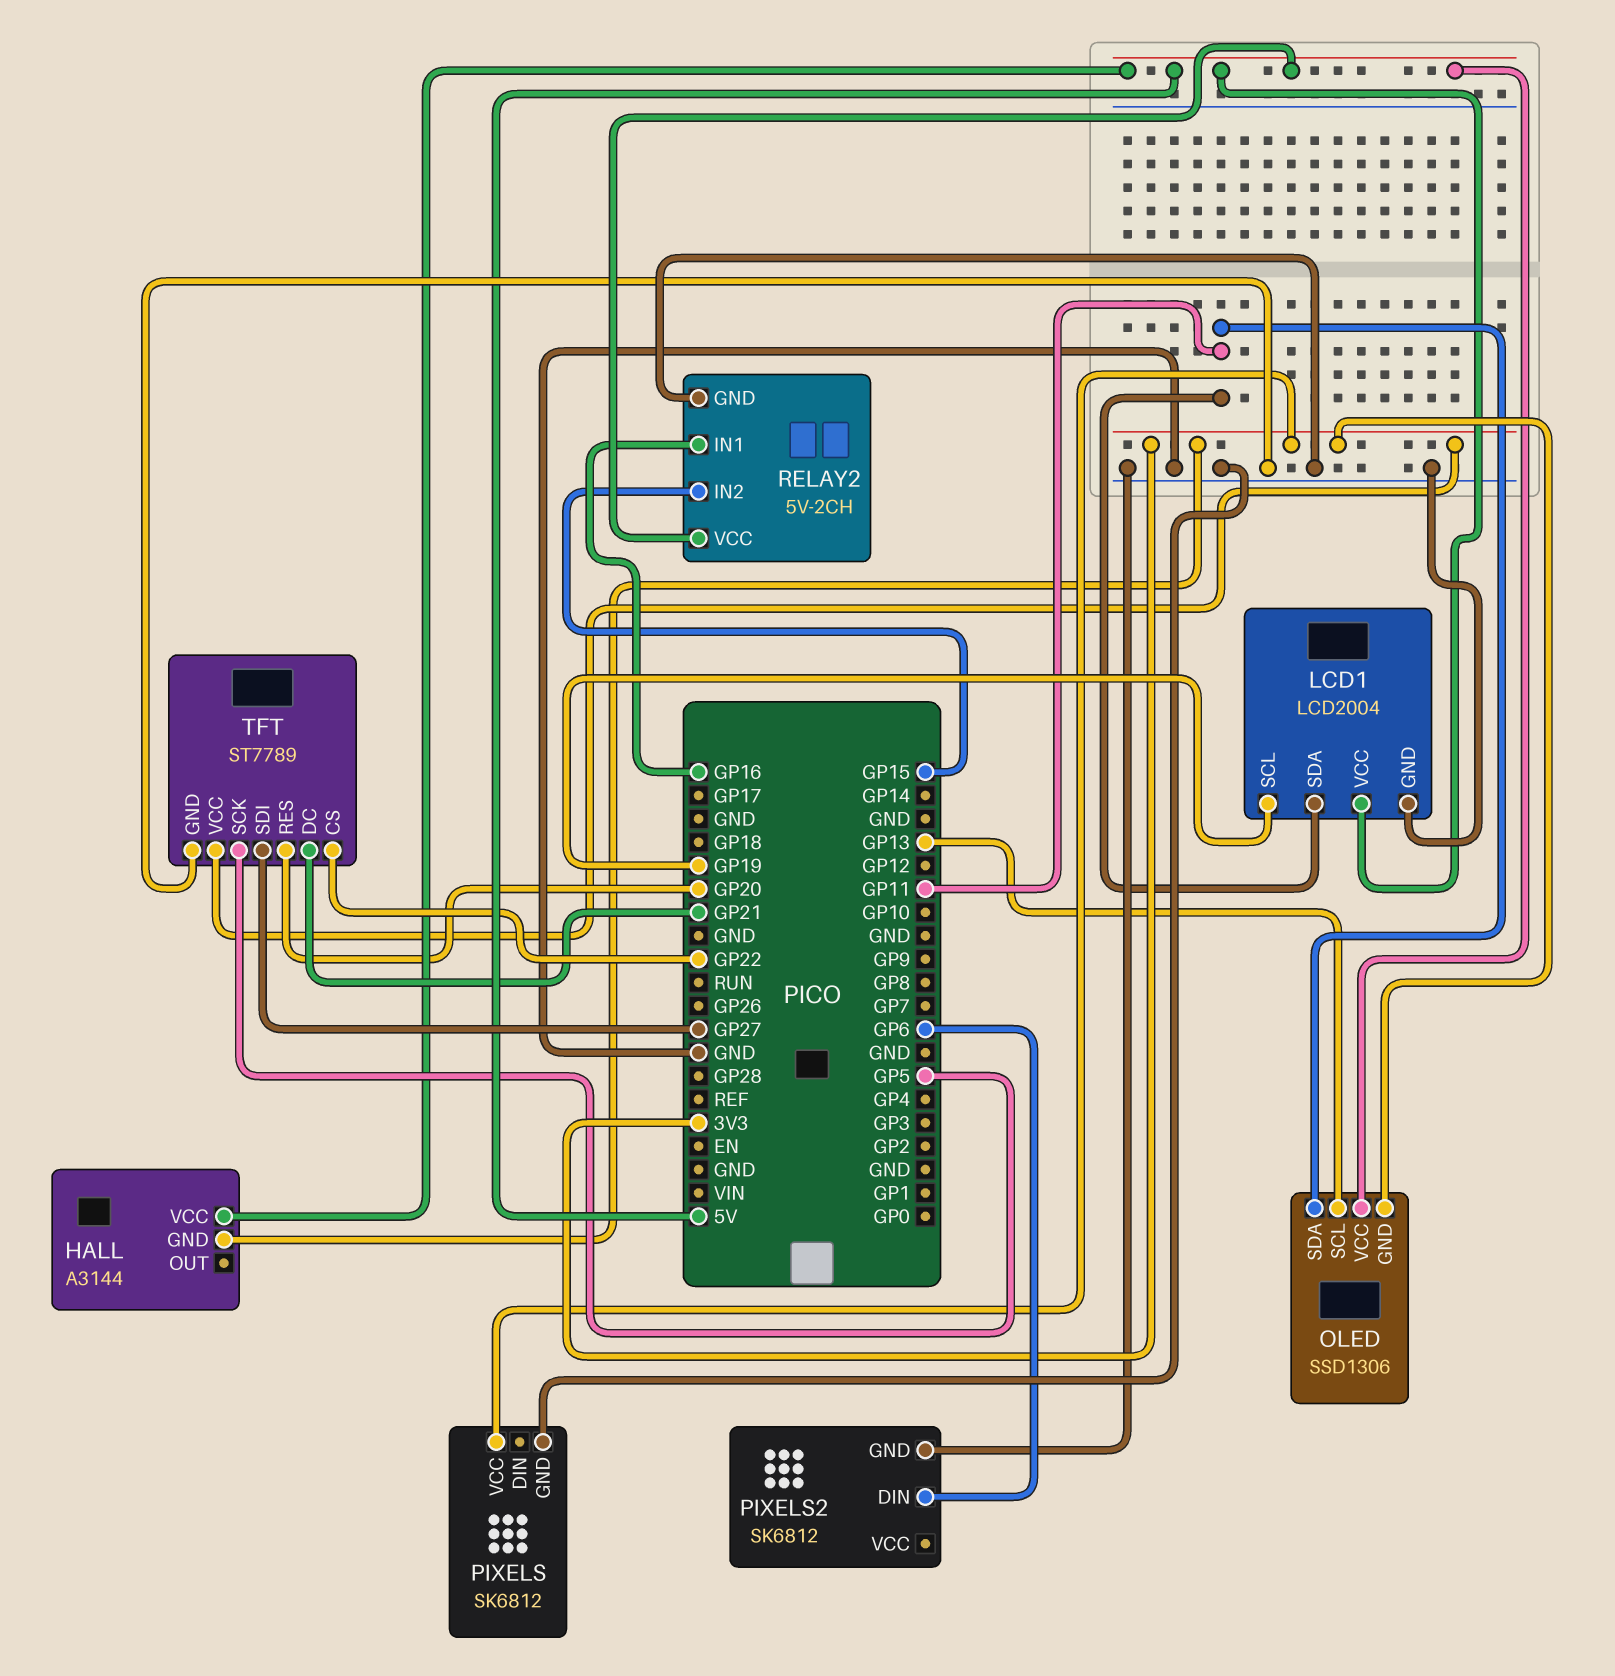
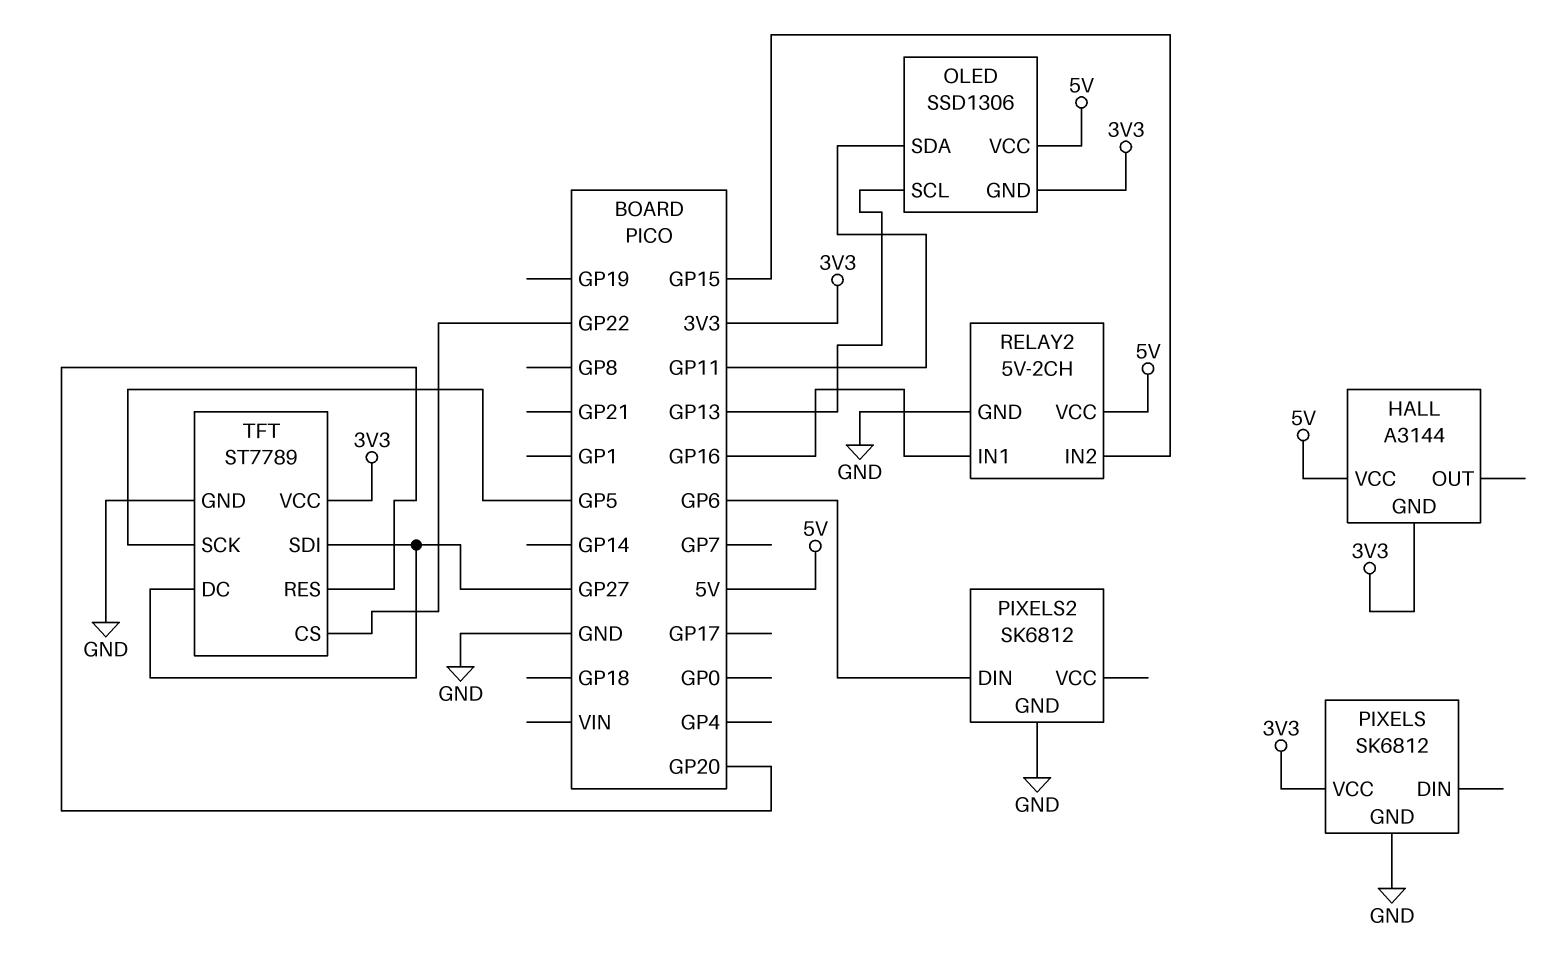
LCD1: LCD2004 -> none
LCD1 pin GND: GND -> none
LCD1 pin SCL: GP19 -> none
LCD1 pin SDA: GP11 -> none
LCD1 pin VCC: 5V -> none
TFT pin DC: GP21 -> GP27

